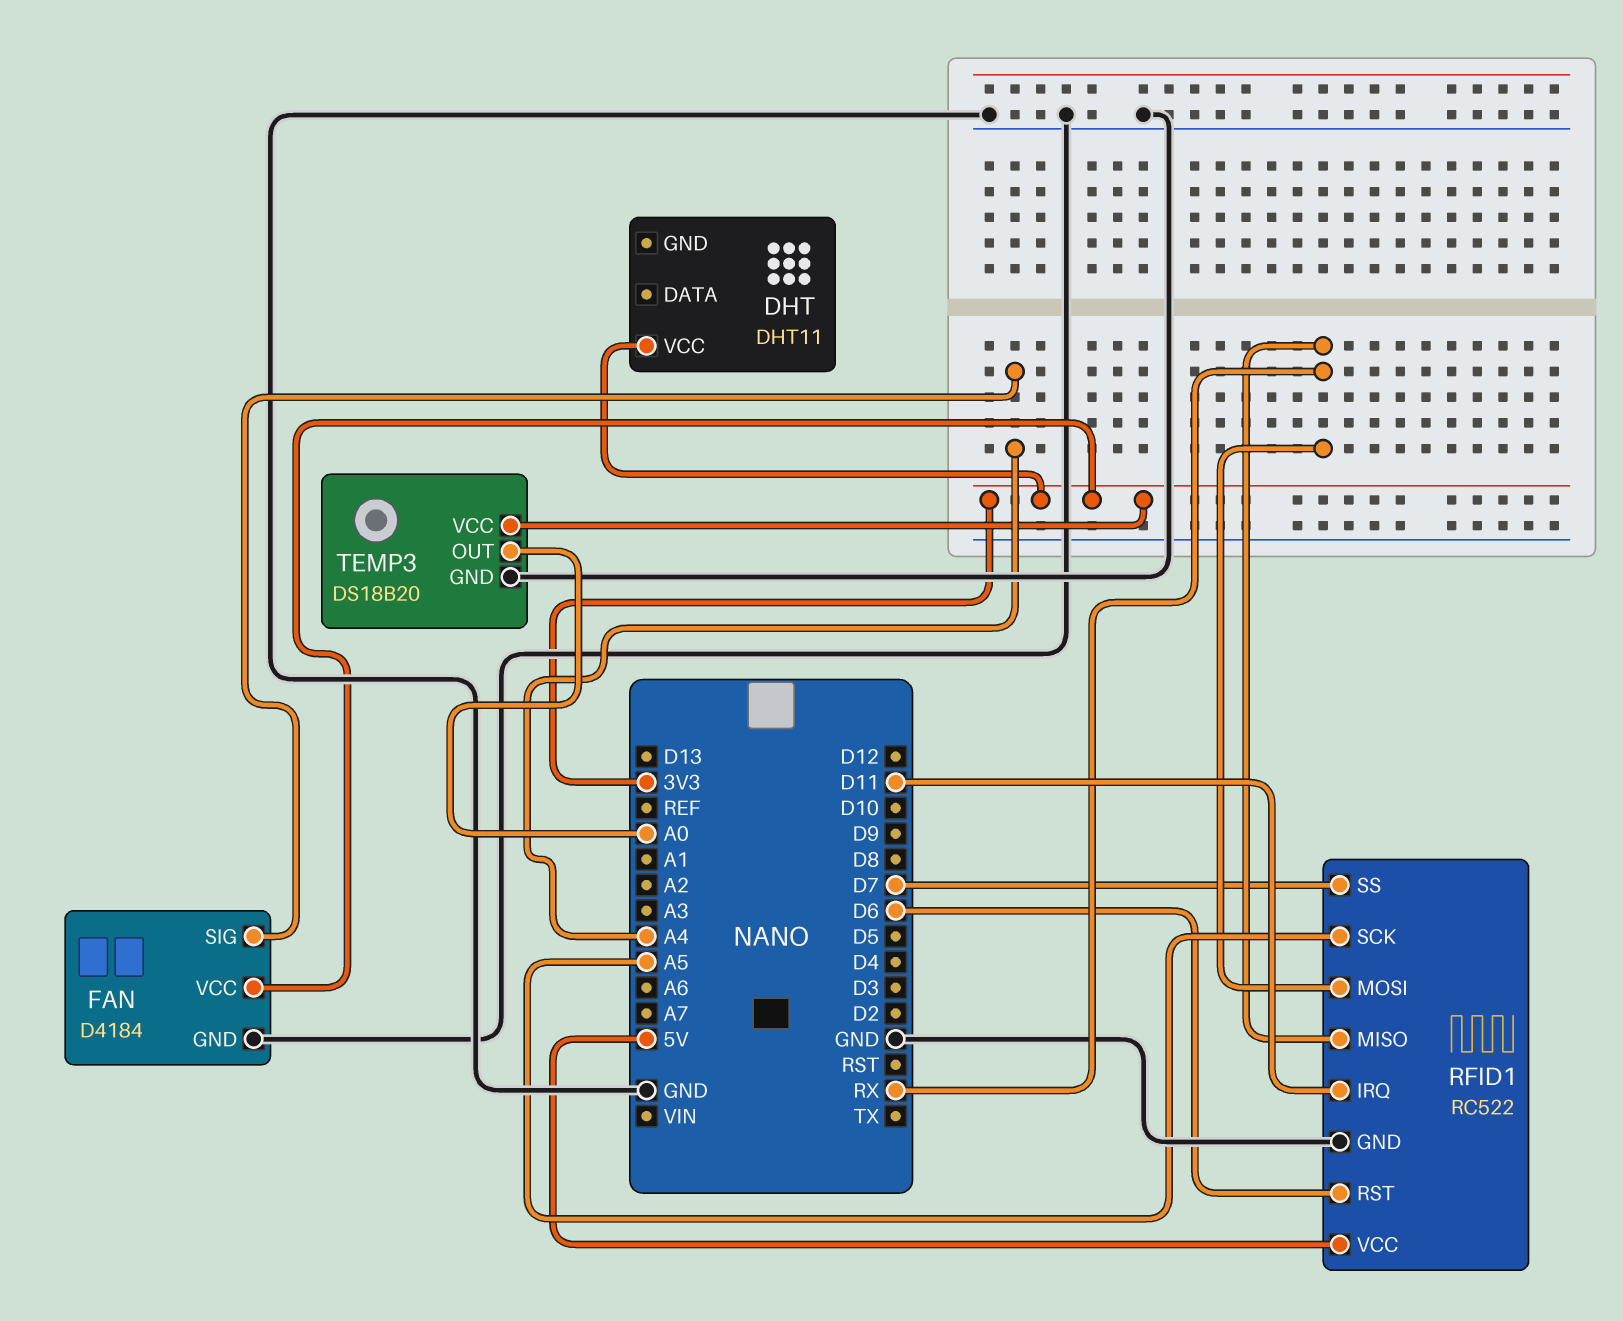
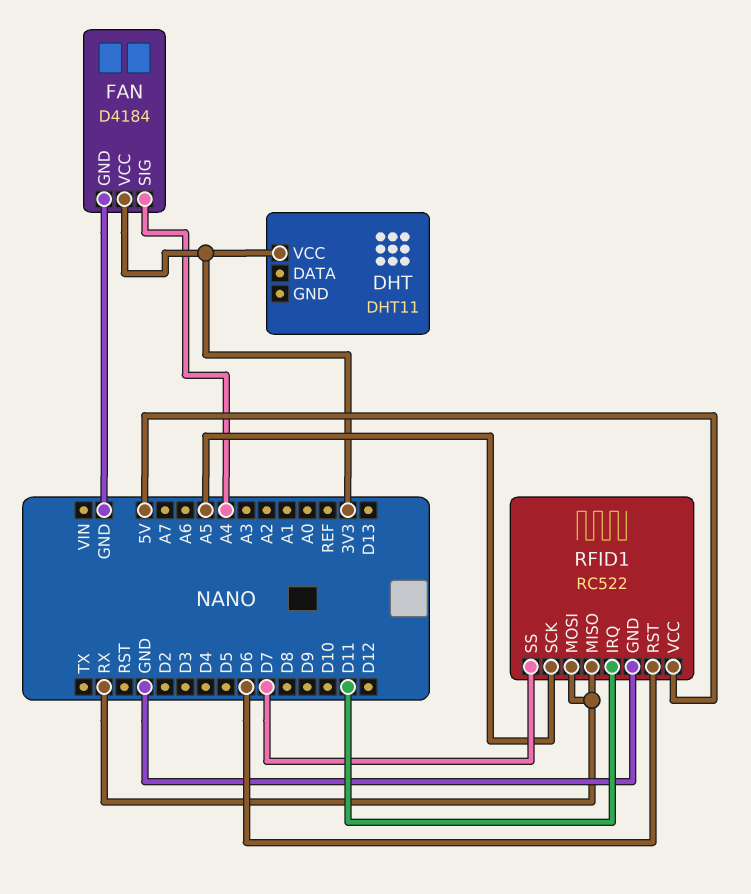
TEMP3: DS18B20 -> none
TEMP3 pin GND: GND -> none
TEMP3 pin OUT: A0 -> none
TEMP3 pin VCC: 3V3 -> none

